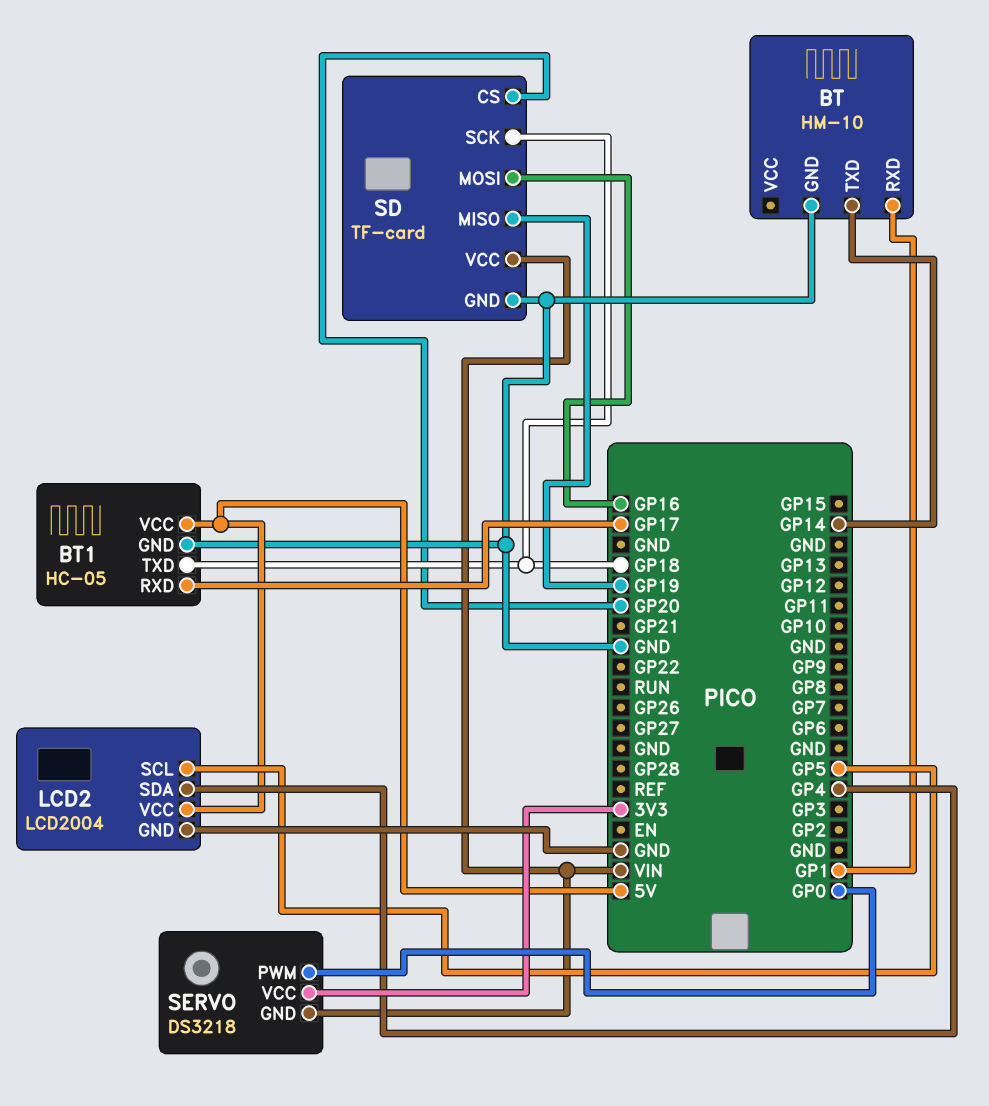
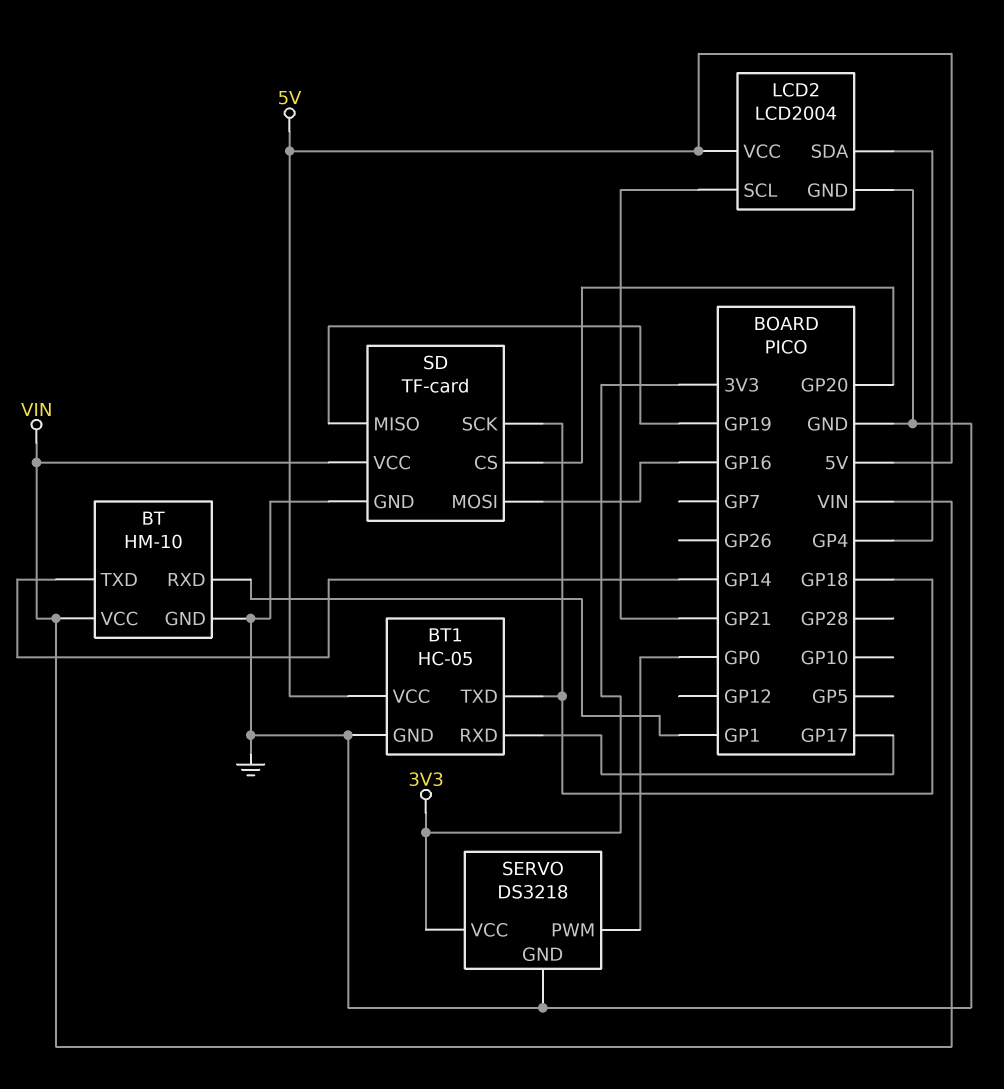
BT pin VCC: none -> VIN
LCD2 pin SCL: GP5 -> GP21
SERVO pin GND: VIN -> GND

